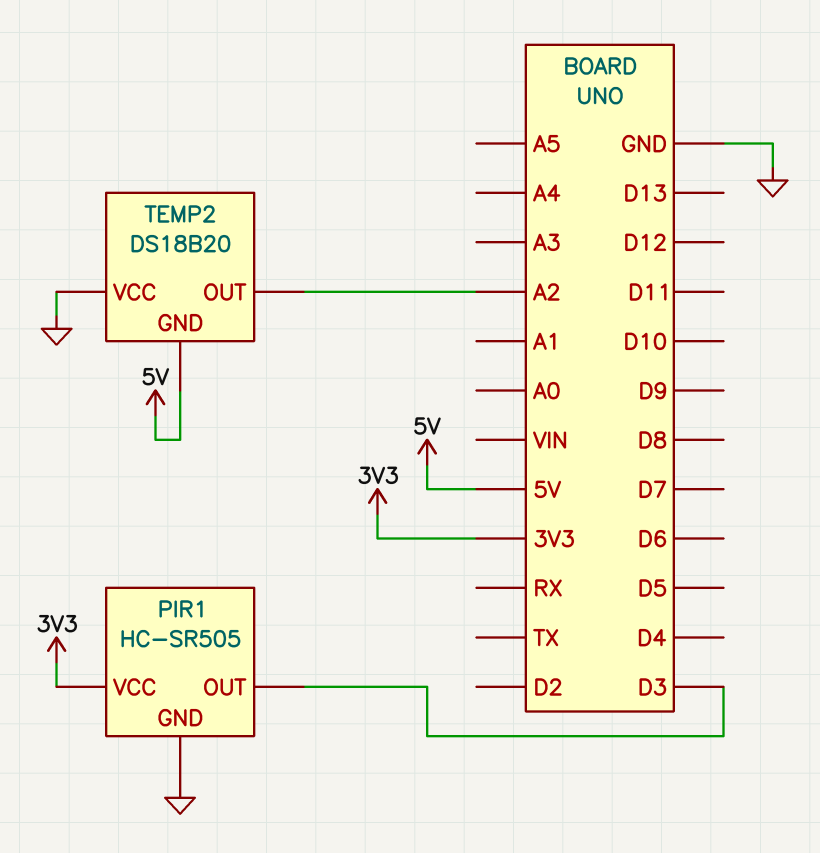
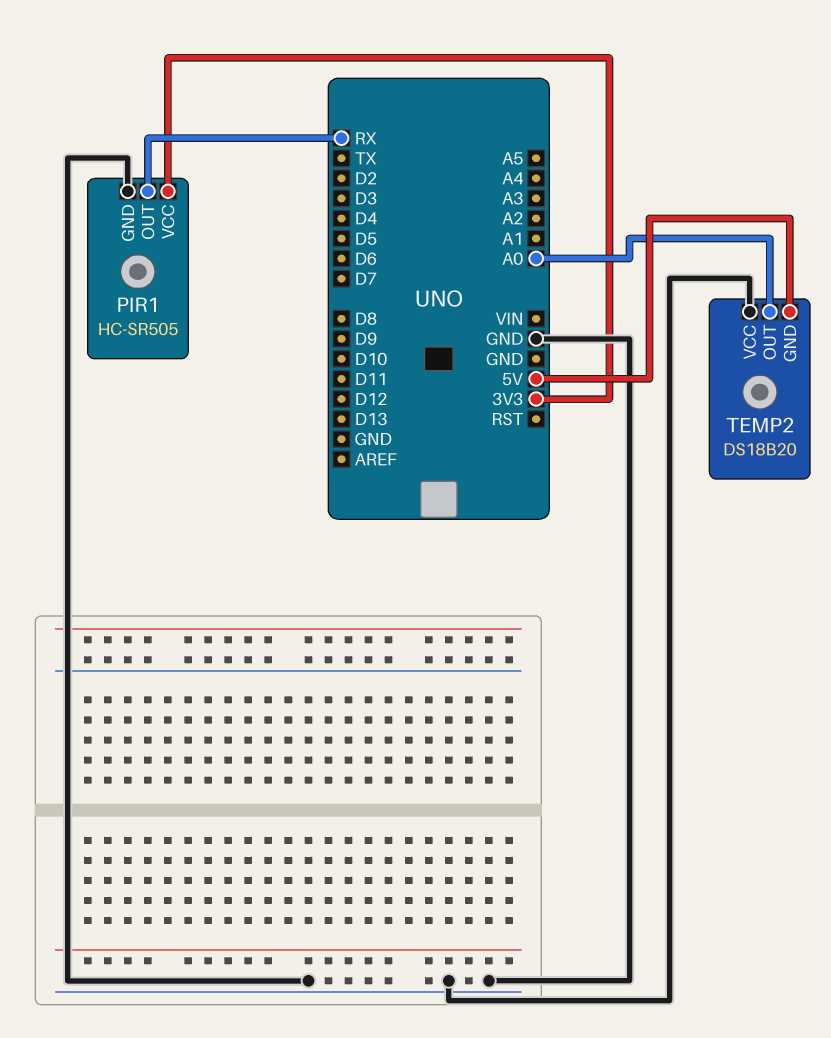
PIR1 pin OUT: D3 -> RX
TEMP2 pin OUT: A2 -> A0

